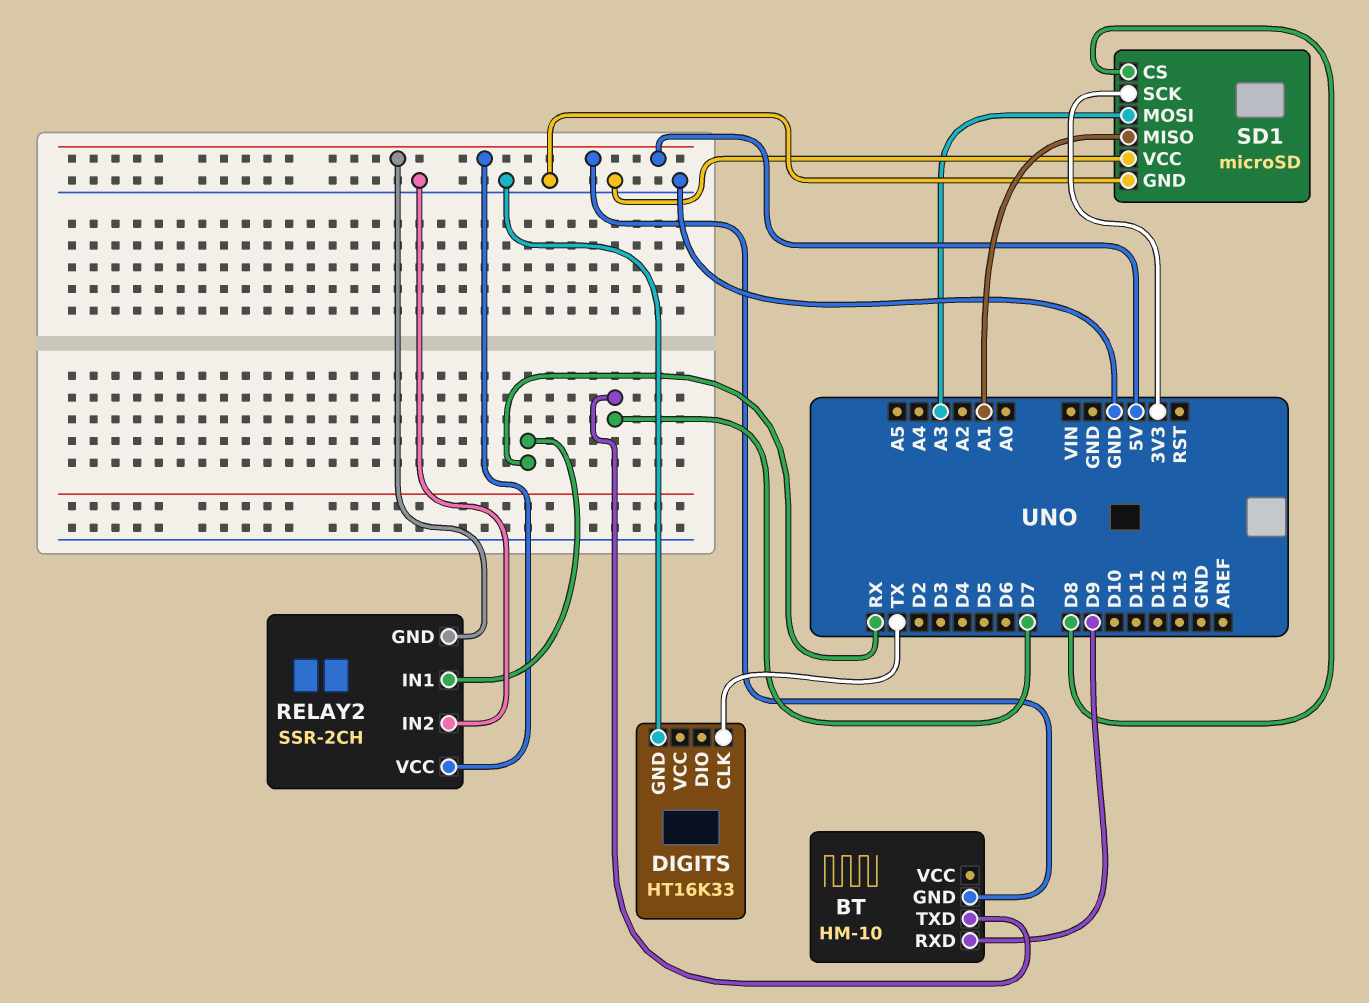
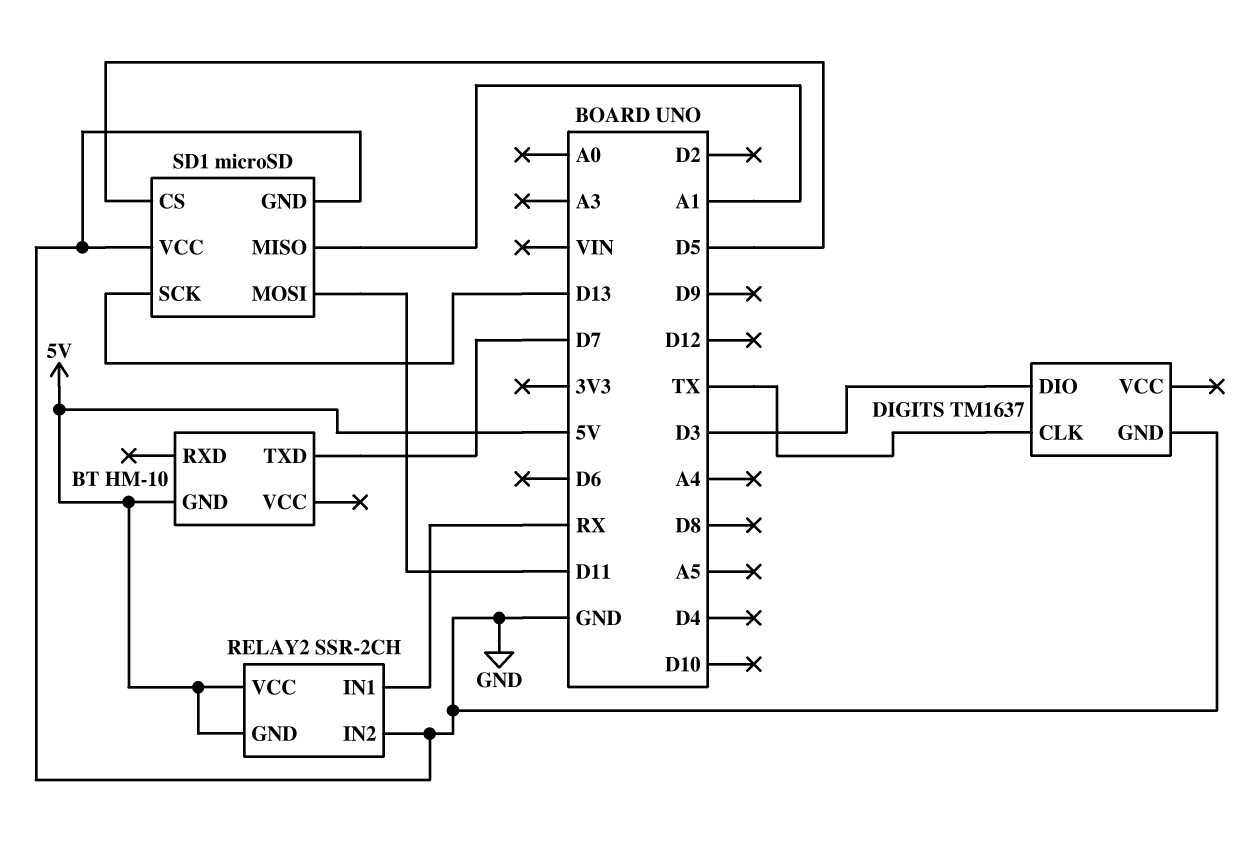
BT pin RXD: D9 -> none
DIGITS: HT16K33 -> TM1637
DIGITS pin DIO: none -> D3
SD1 pin CS: D8 -> D5
SD1 pin MOSI: A3 -> D11
SD1 pin SCK: 3V3 -> D13

